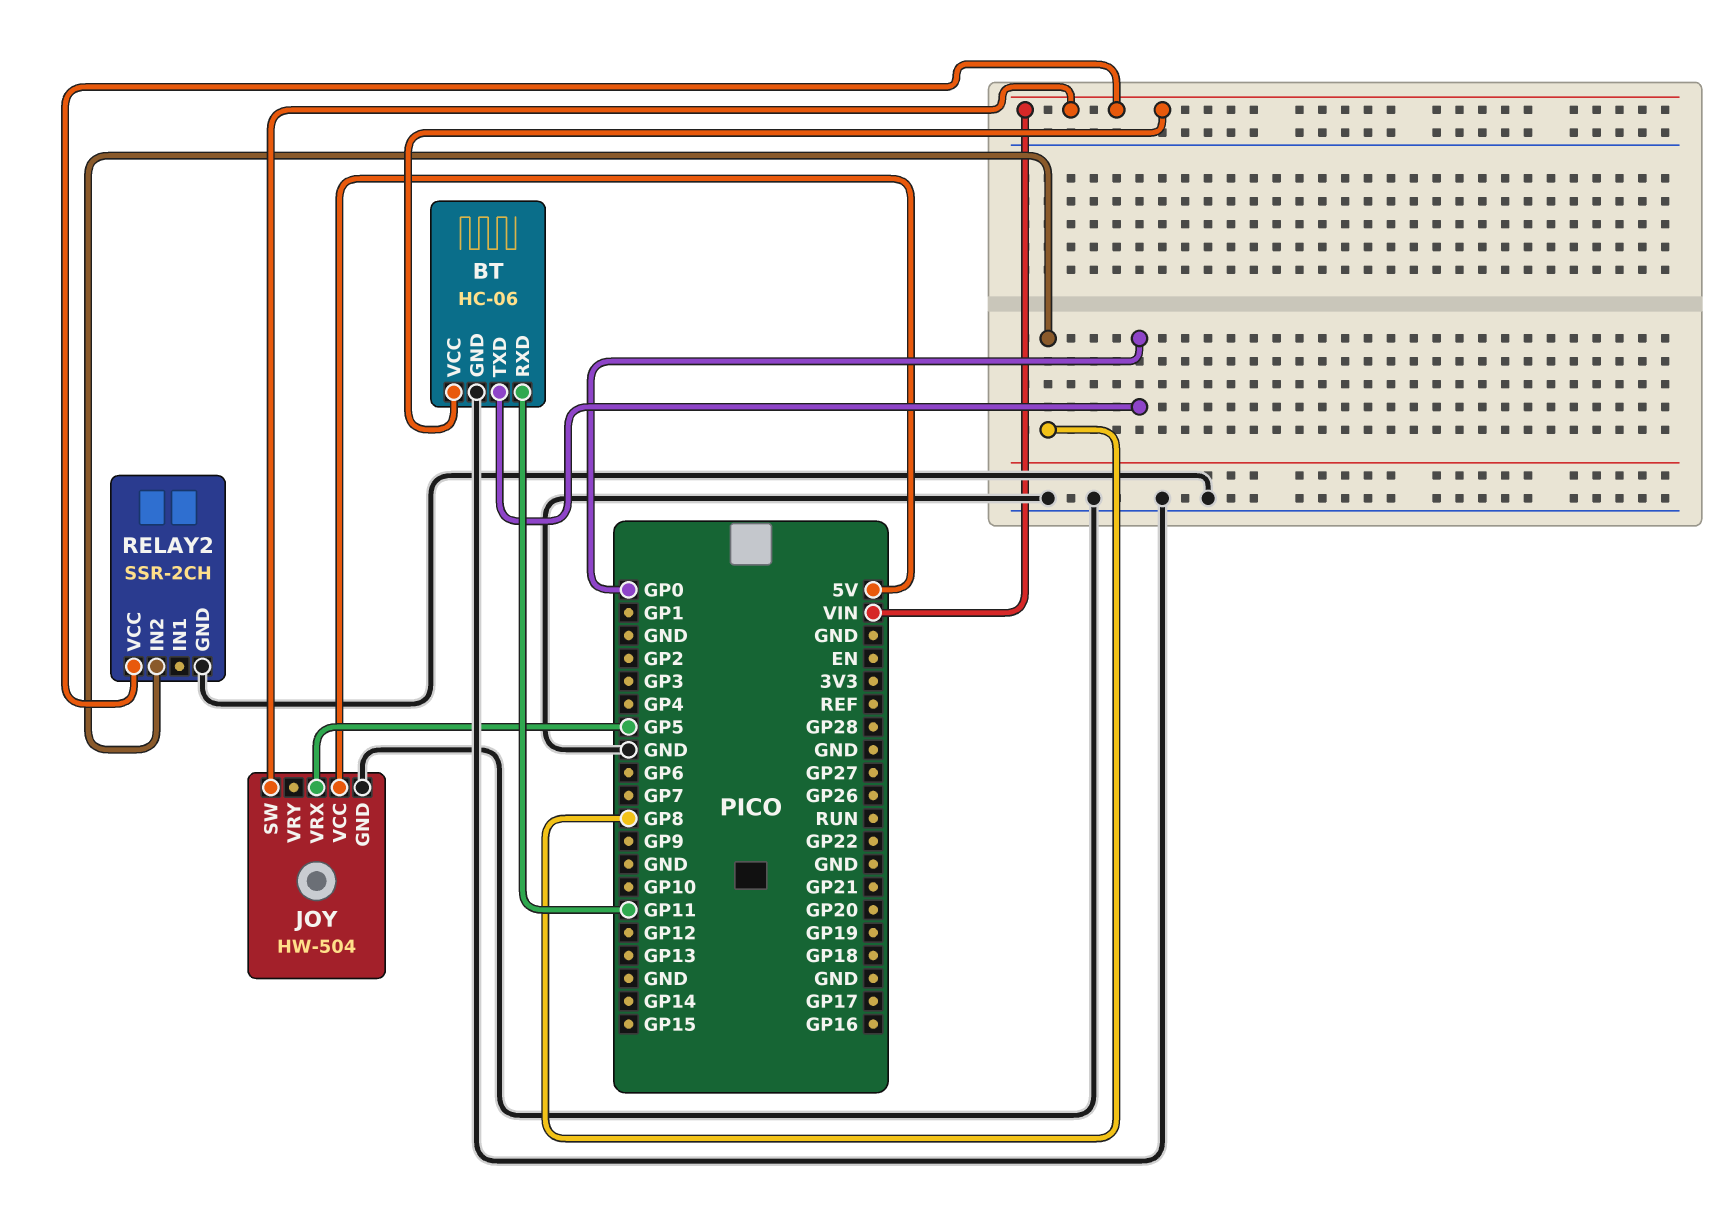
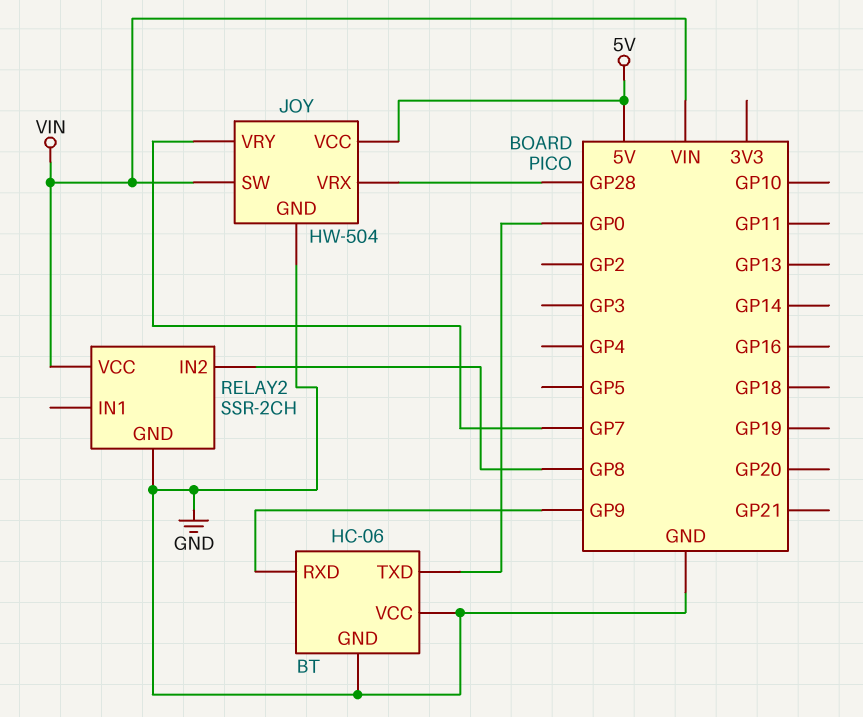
BT pin RXD: GP11 -> GP9
BT pin VCC: VIN -> GND
JOY pin VRX: GP5 -> GP28
JOY pin VRY: none -> GP7

